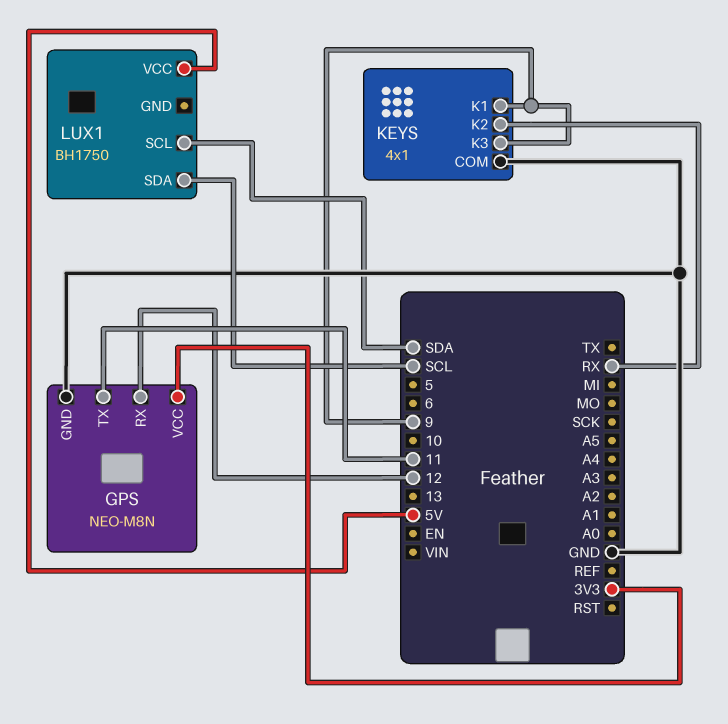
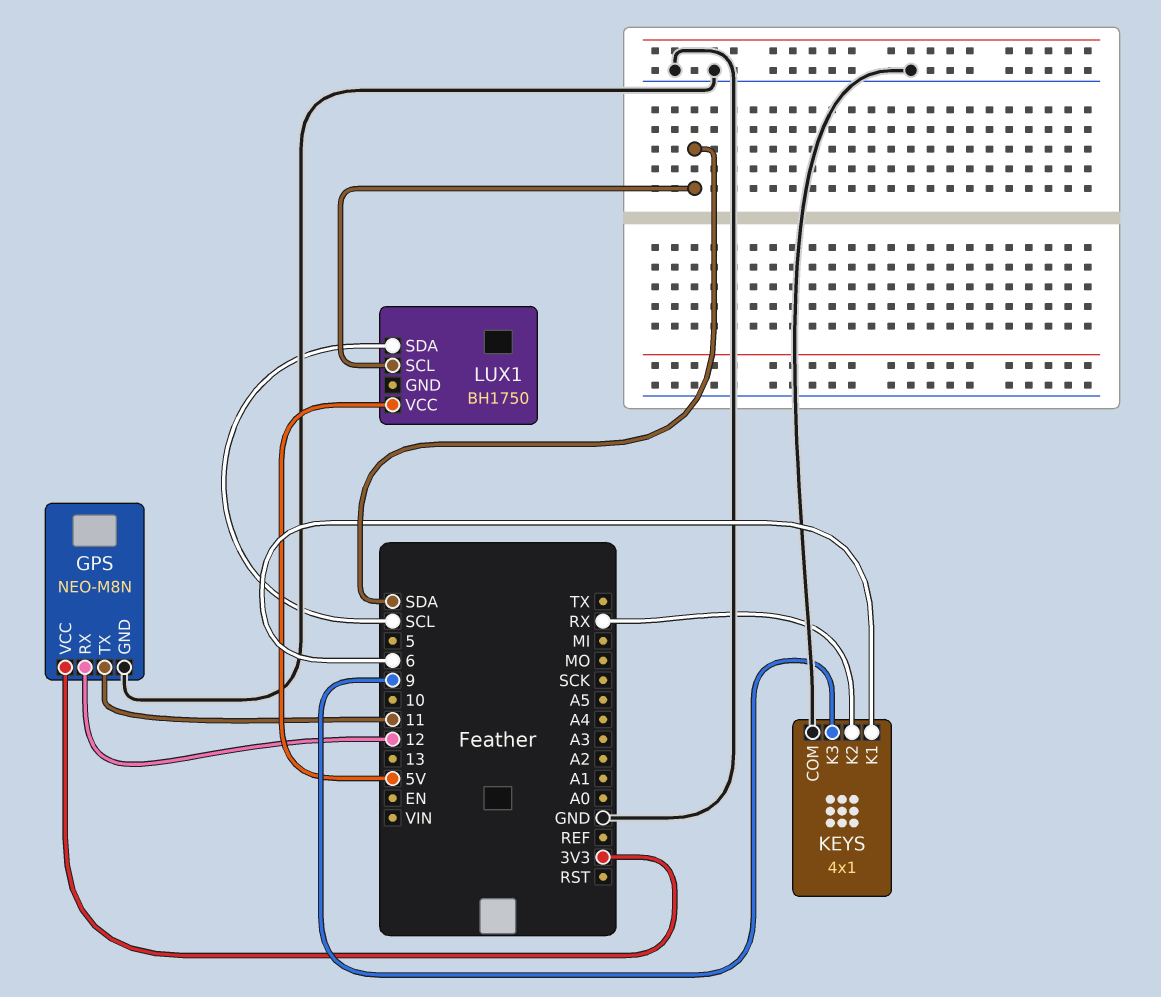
KEYS pin K1: 9 -> 6

